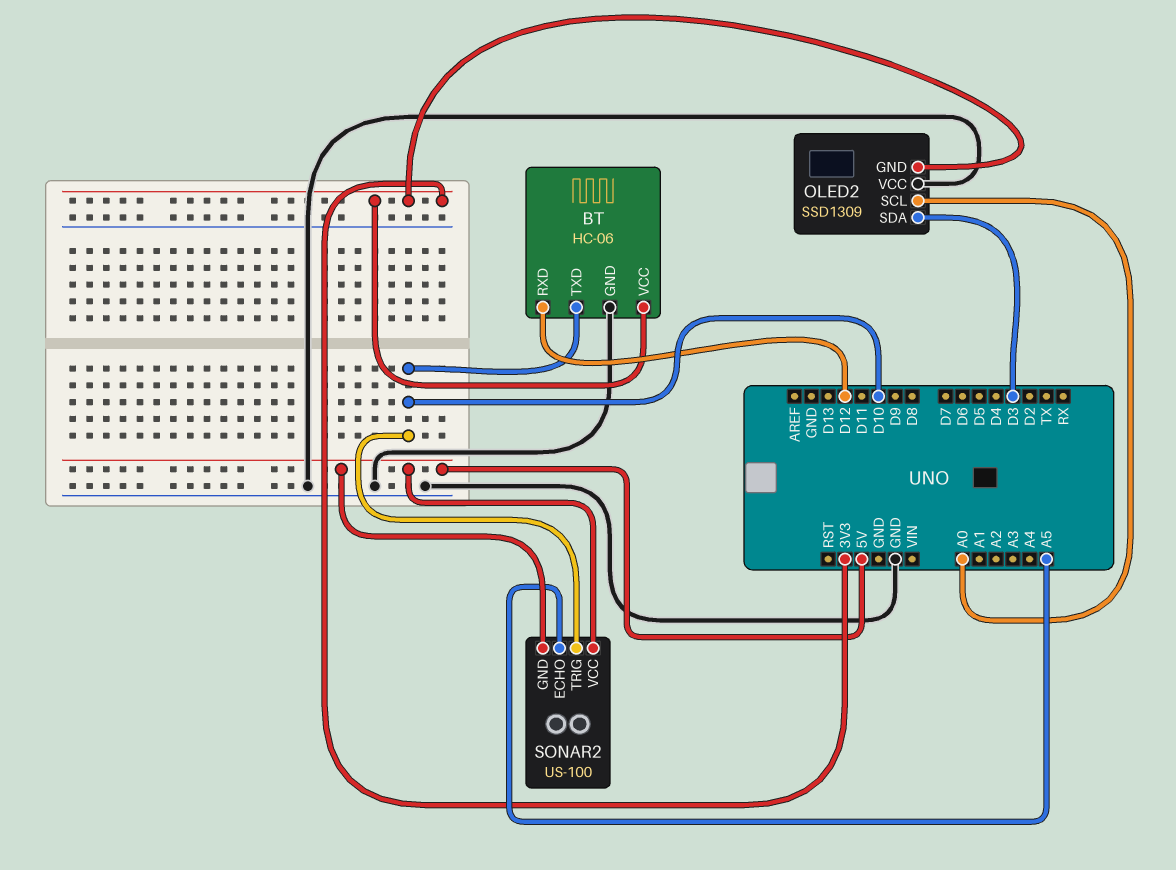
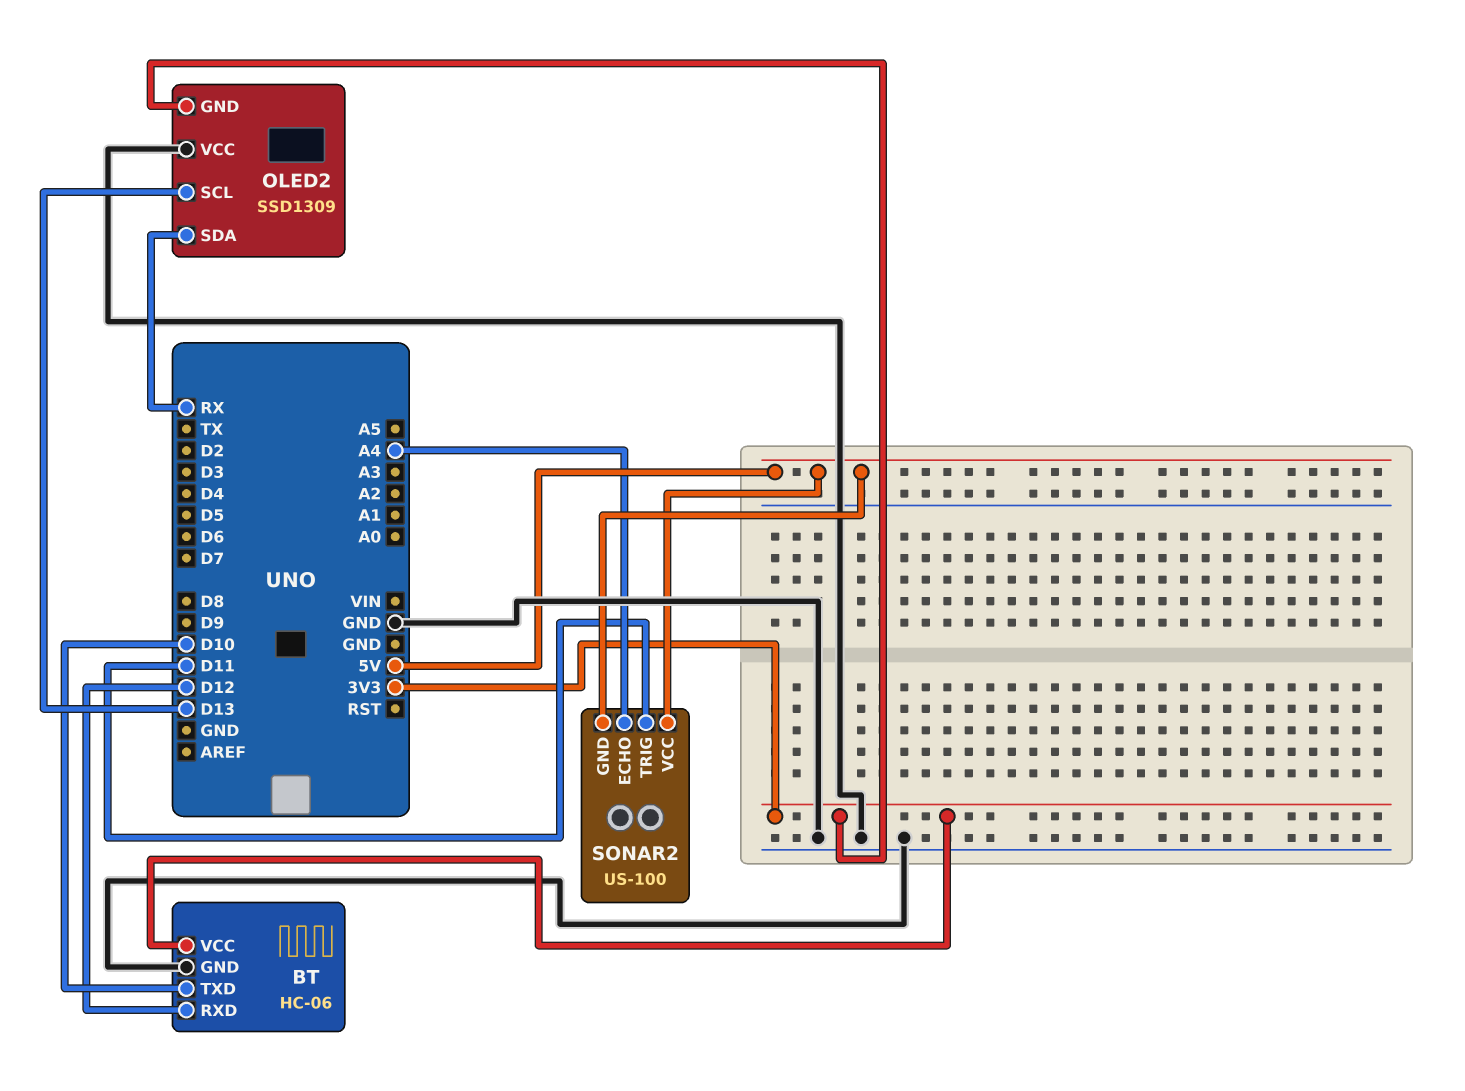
OLED2 pin SCL: A0 -> D13
OLED2 pin SDA: D3 -> RX
SONAR2 pin ECHO: A5 -> A4
SONAR2 pin TRIG: D10 -> D11

